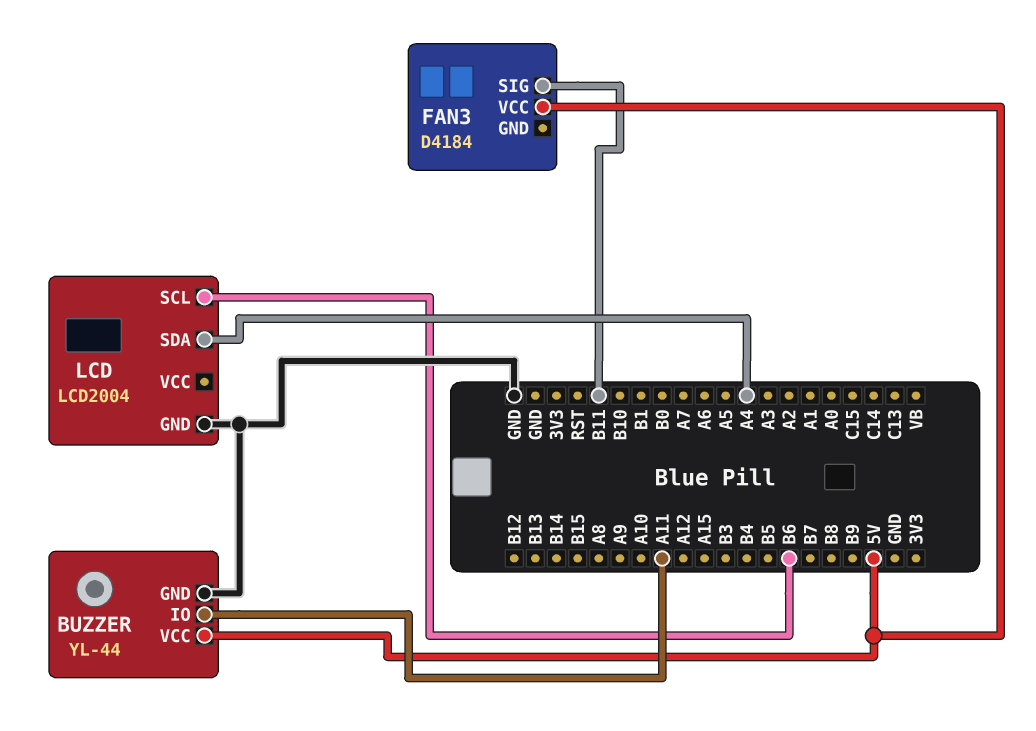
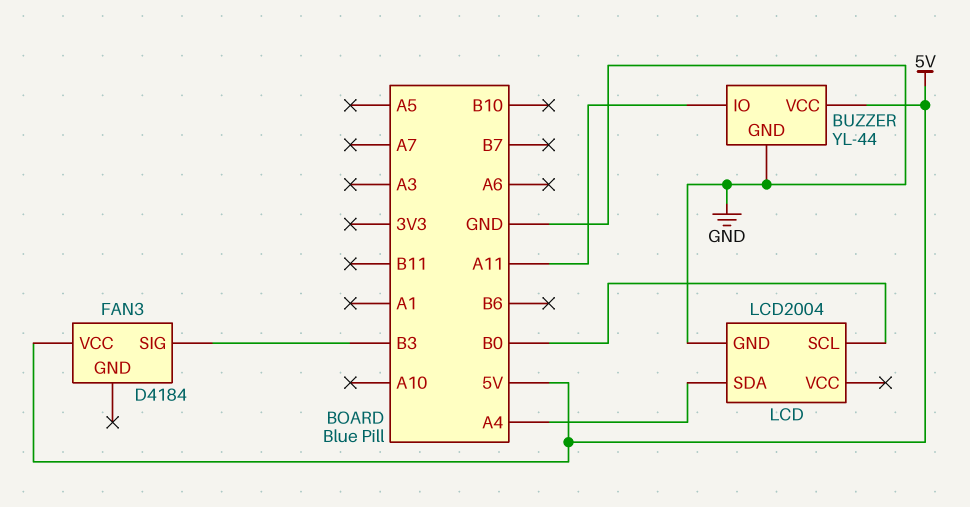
FAN3 pin SIG: B11 -> B3
LCD pin SCL: B6 -> B0

